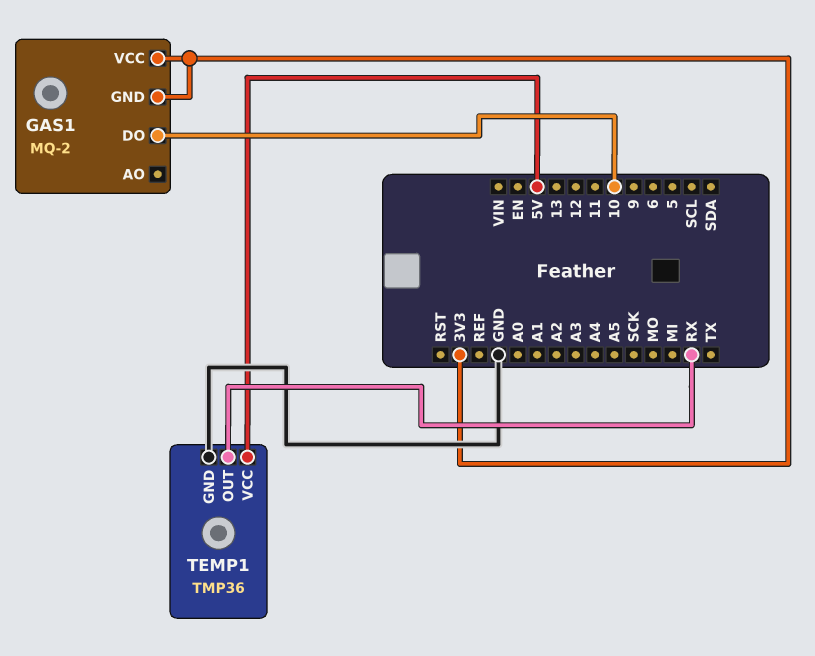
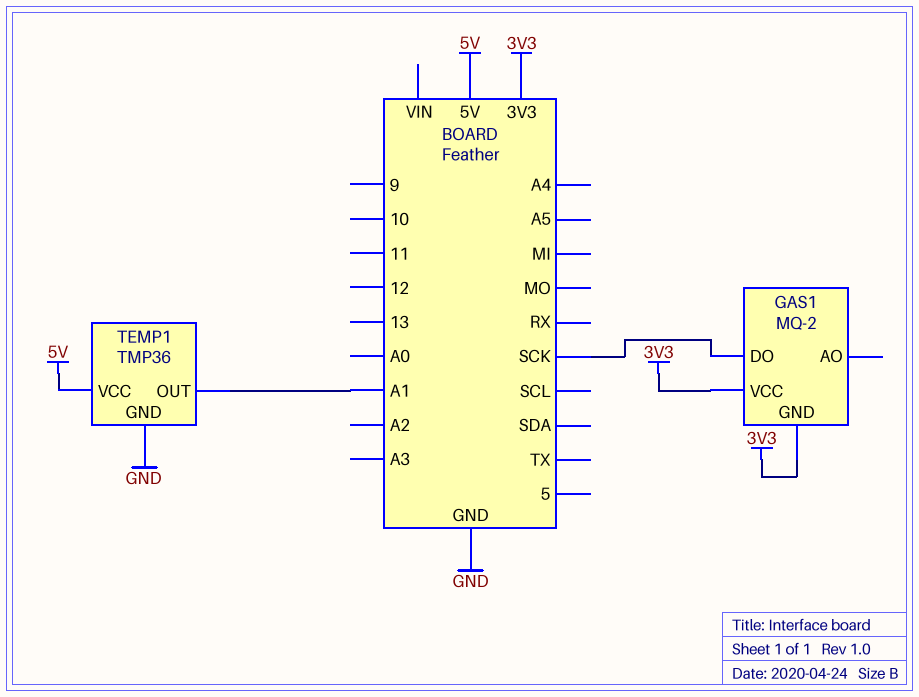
GAS1 pin DO: 10 -> SCK
TEMP1 pin OUT: RX -> A1

